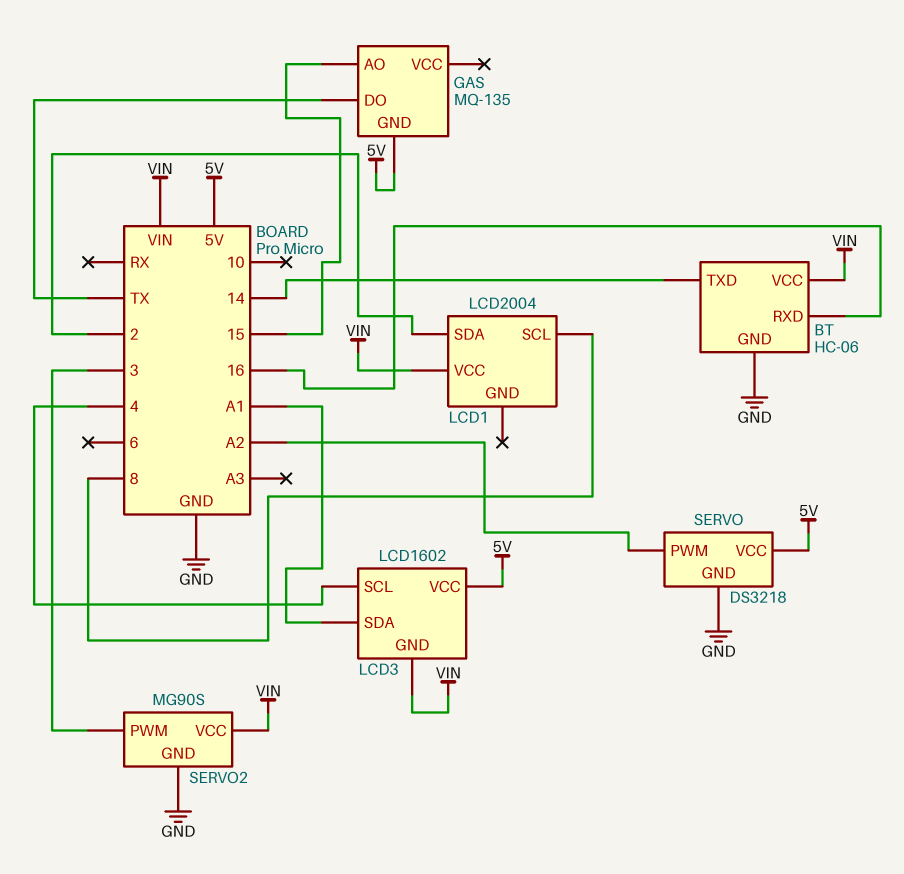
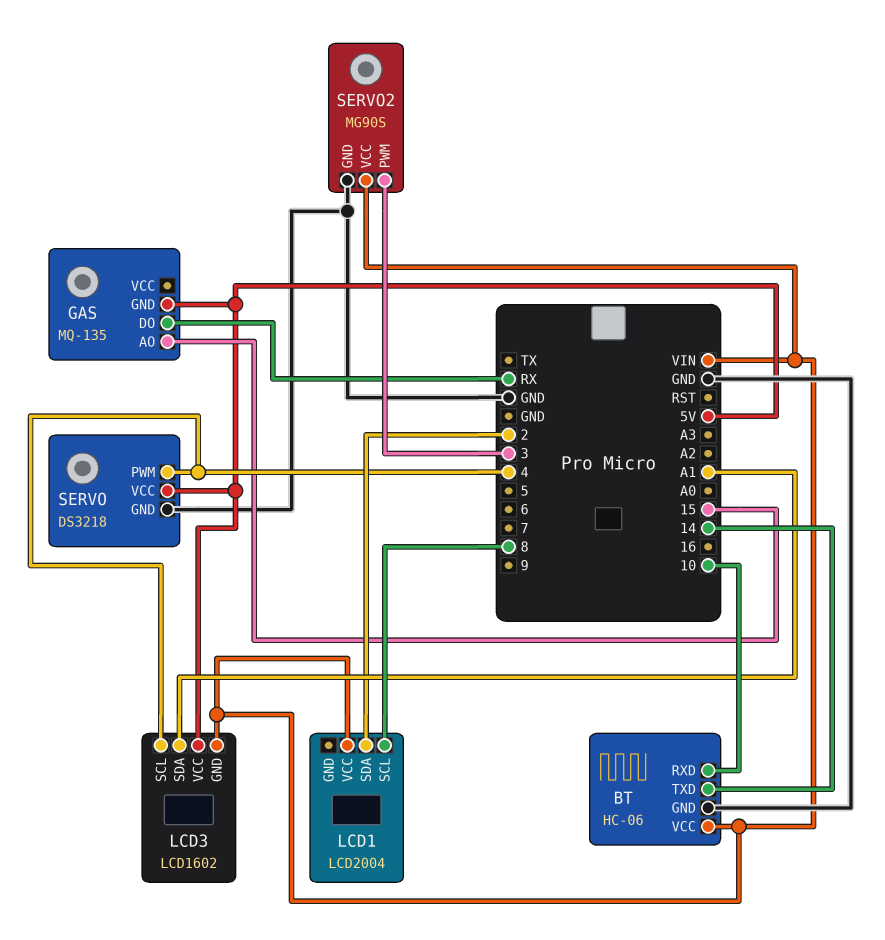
BT pin RXD: 16 -> 10
GAS pin DO: TX -> RX
SERVO pin PWM: A2 -> 4

